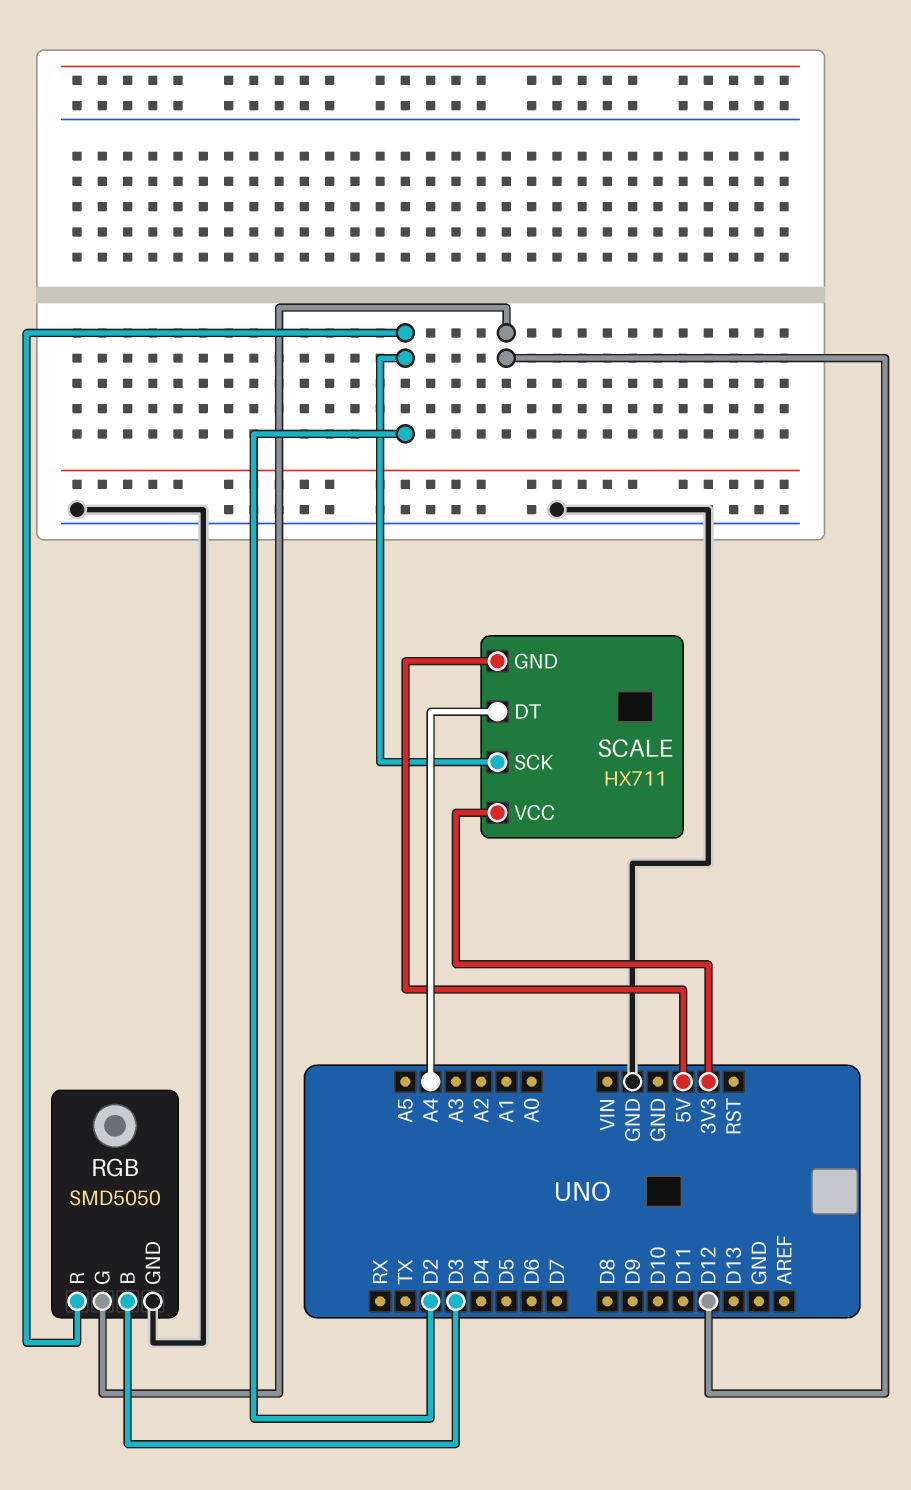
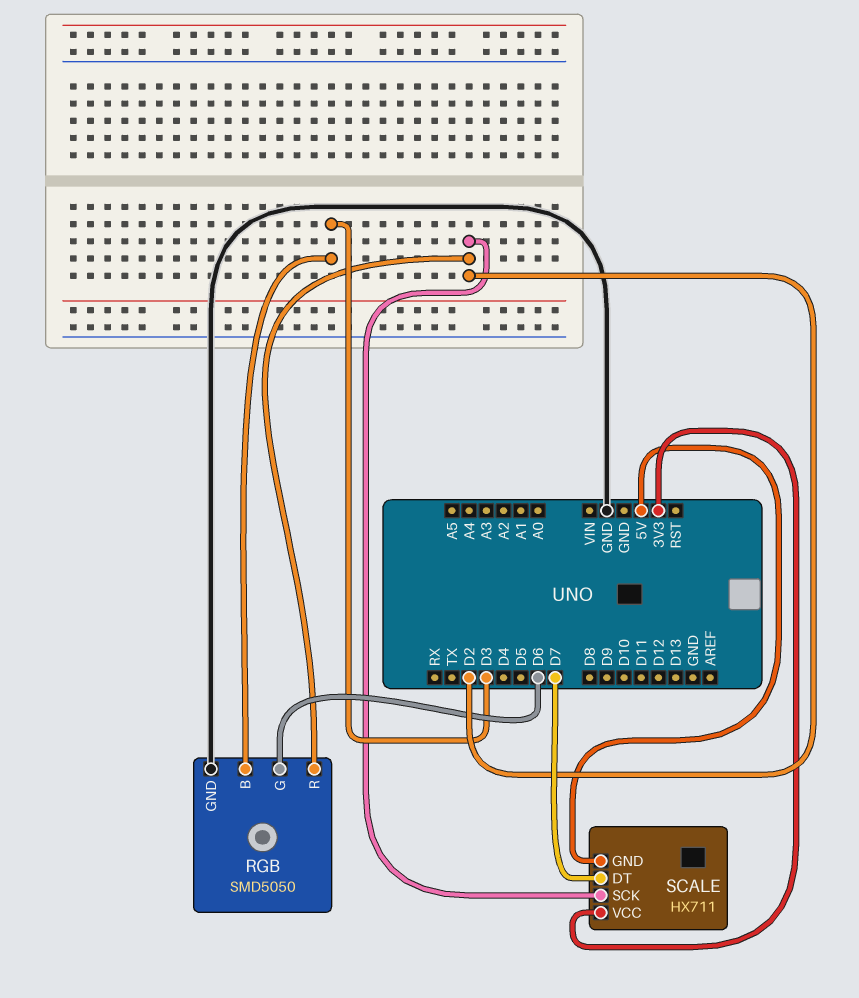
RGB pin G: D12 -> D6
SCALE pin DT: A4 -> D7

